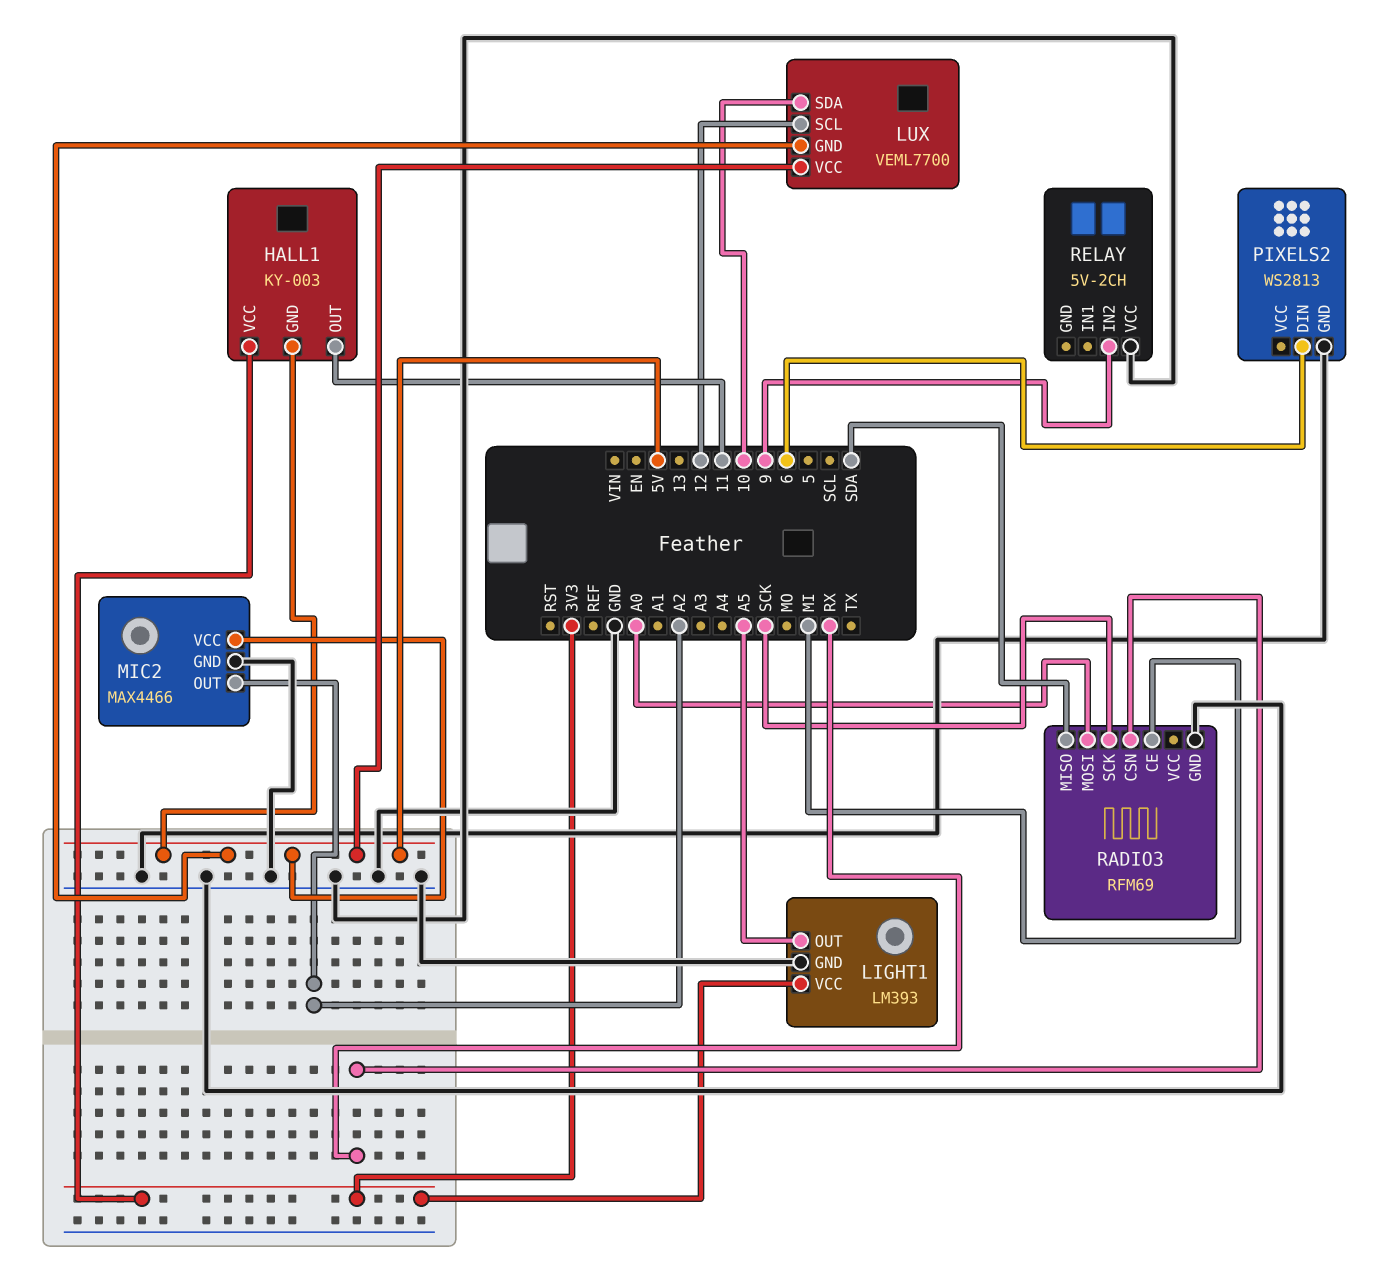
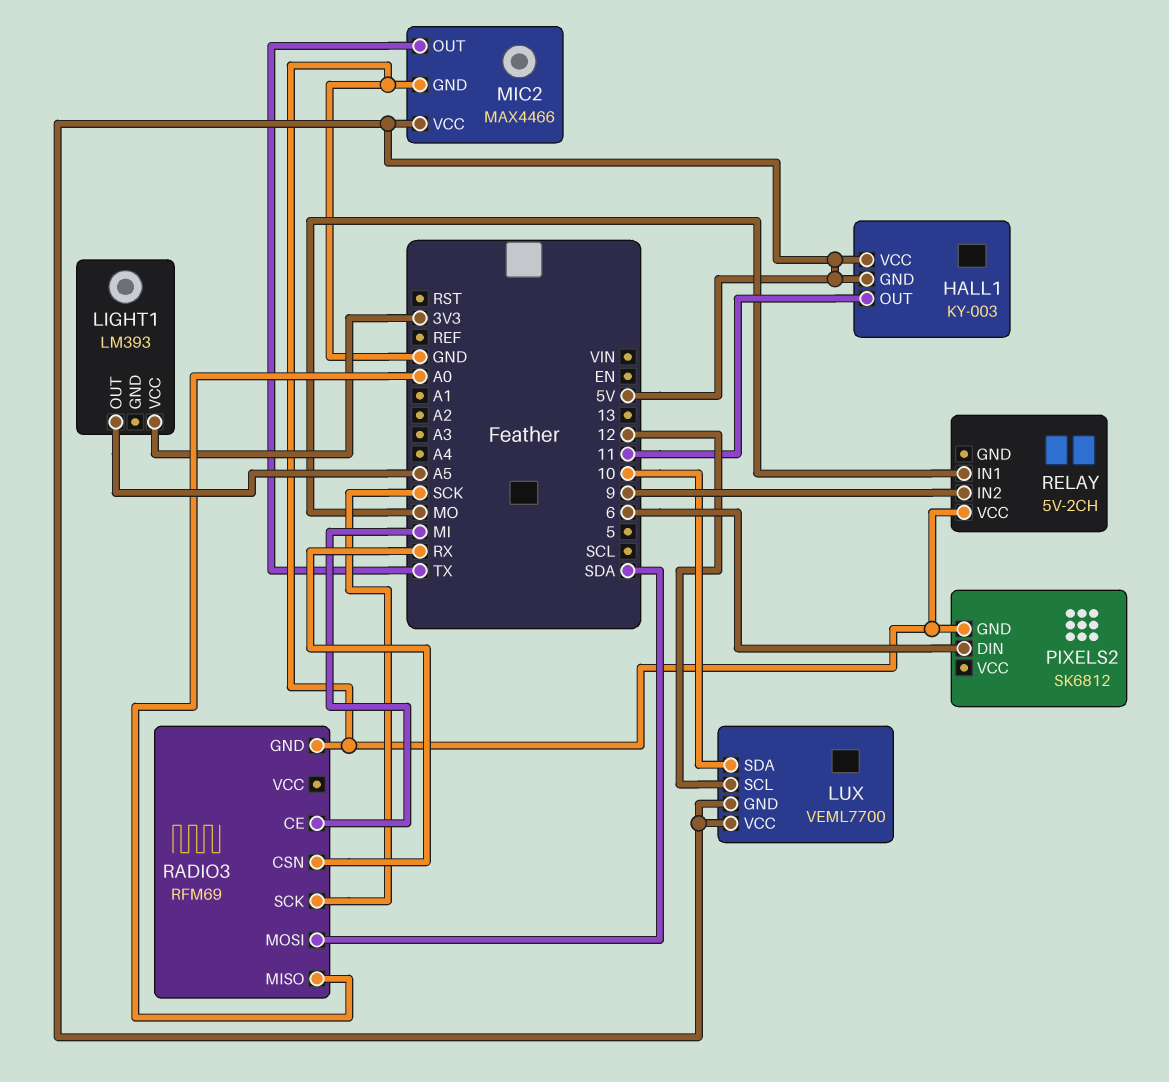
HALL1 pin VCC: 3V3 -> 5V
LIGHT1 pin GND: GND -> none
MIC2 pin OUT: A2 -> TX
PIXELS2: WS2813 -> SK6812
RADIO3 pin MISO: SDA -> A0
RADIO3 pin MOSI: A0 -> SDA
RELAY pin IN1: none -> MO

